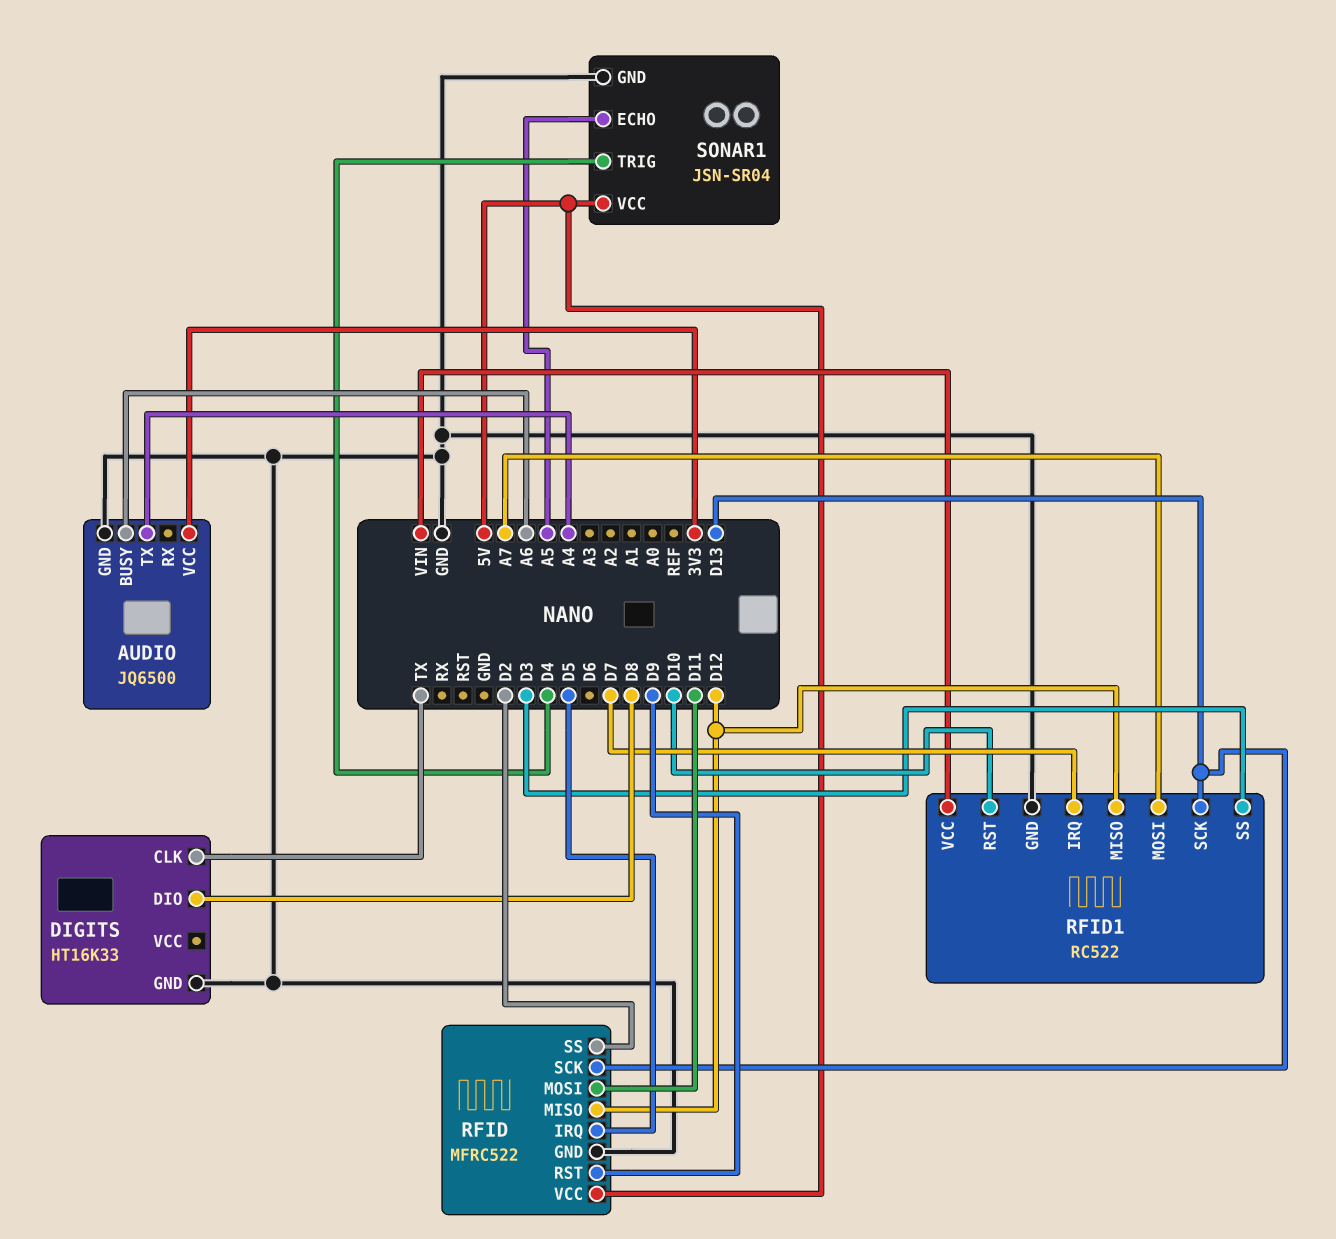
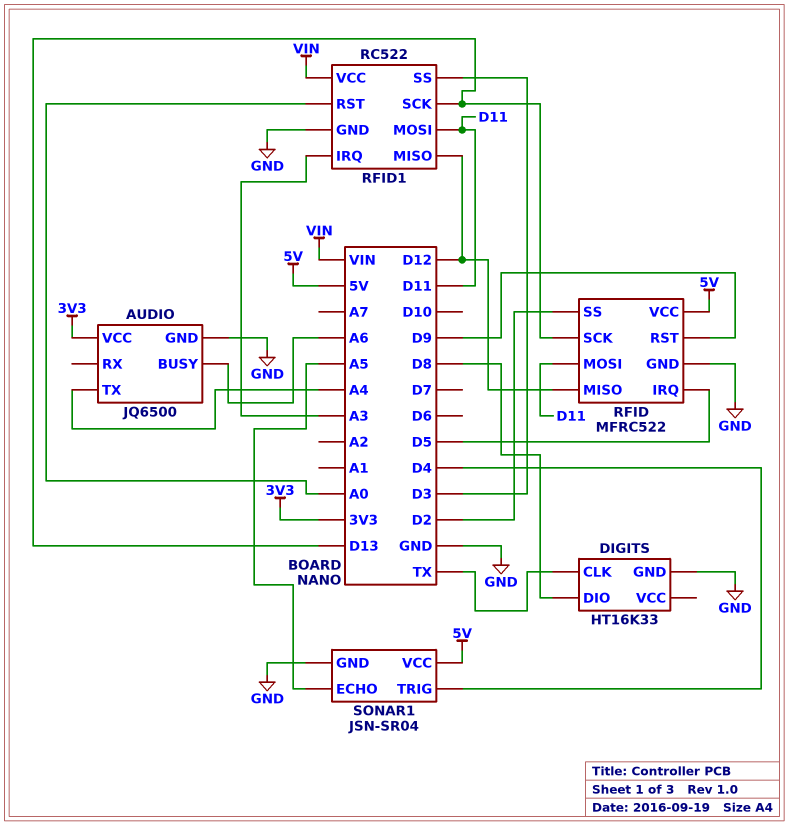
RFID1 pin IRQ: D7 -> A3
RFID1 pin MOSI: A7 -> D11
RFID1 pin RST: D10 -> A0

